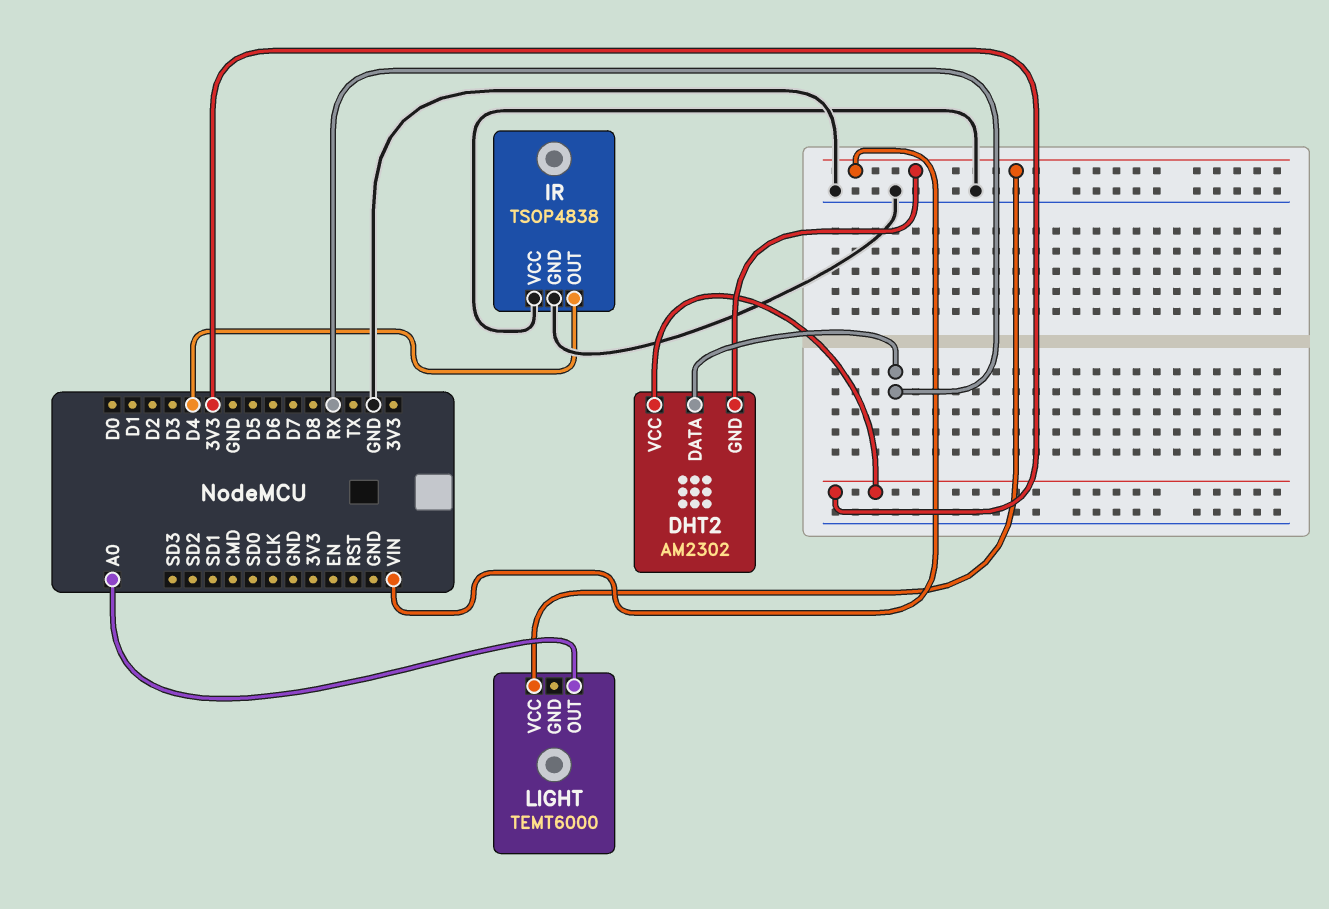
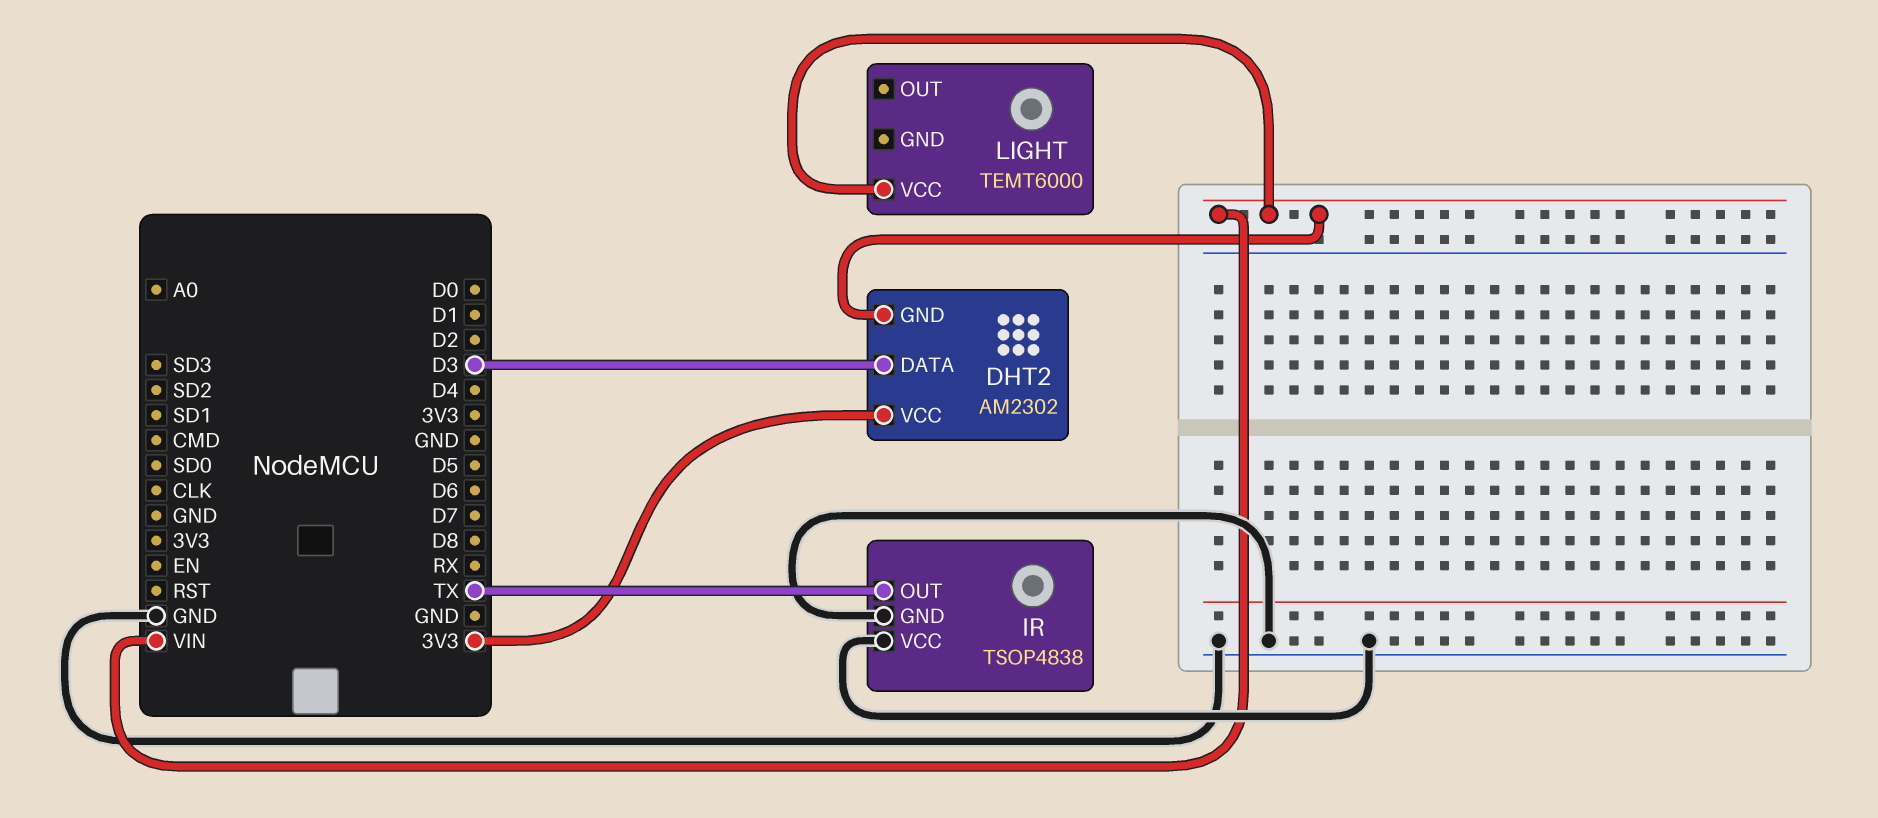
DHT2 pin DATA: RX -> D3
IR pin OUT: D4 -> TX
LIGHT pin OUT: A0 -> none

